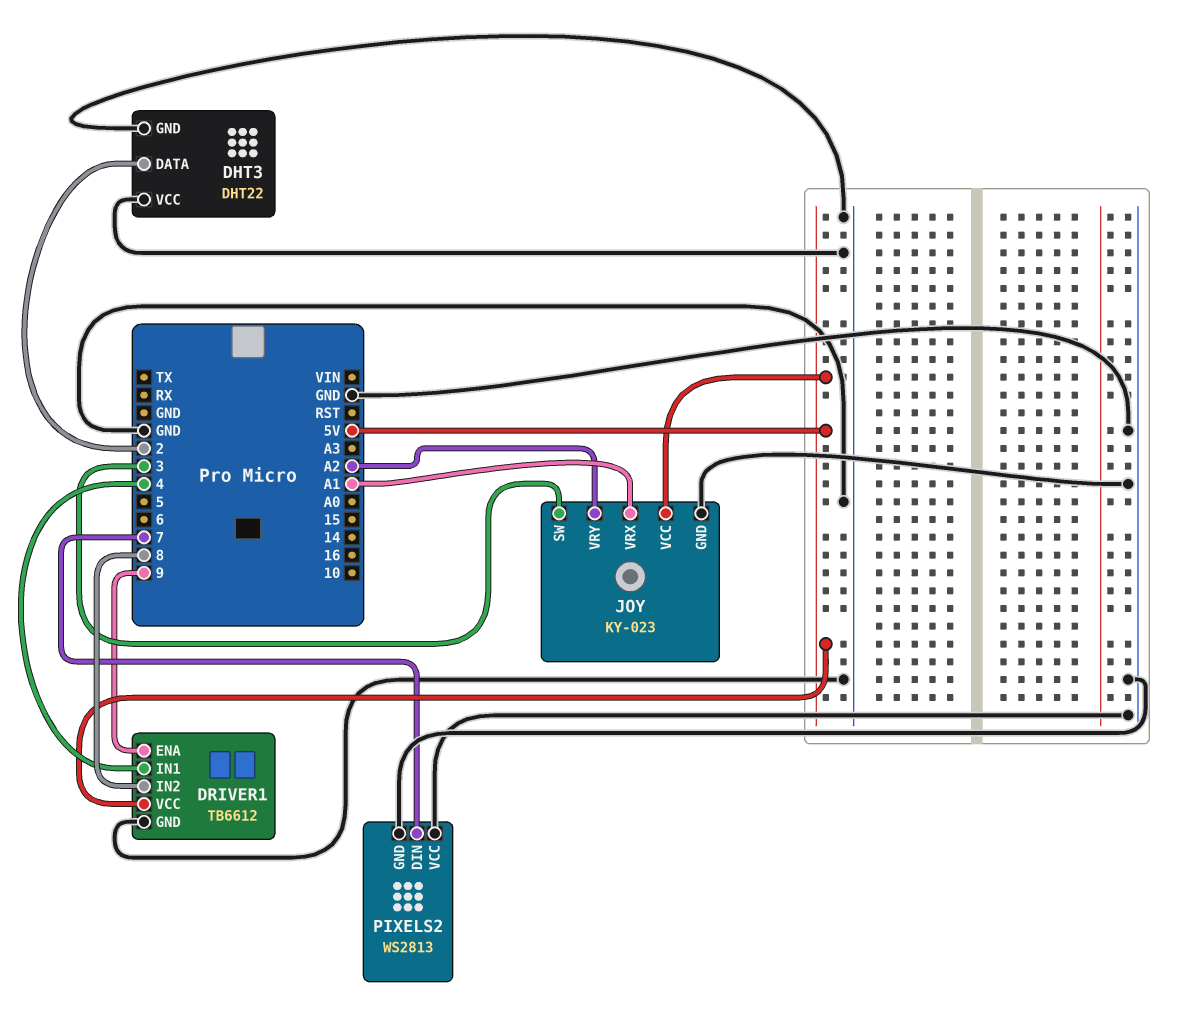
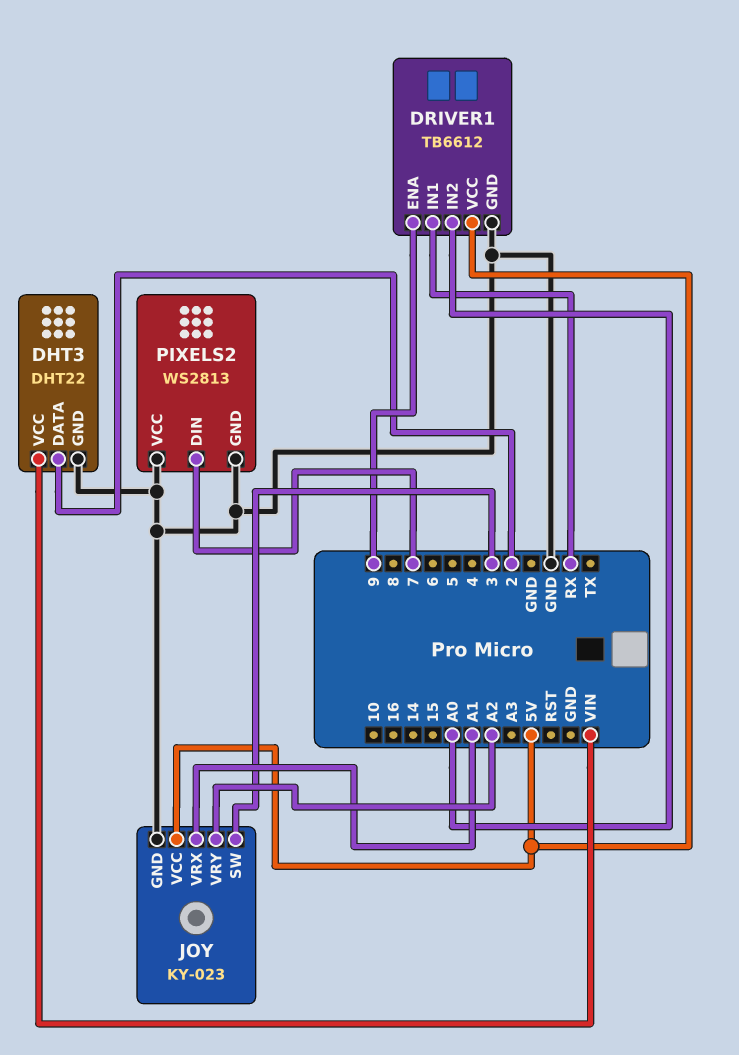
DHT3 pin VCC: GND -> VIN
DRIVER1 pin IN1: 4 -> RX
DRIVER1 pin IN2: 8 -> A0

